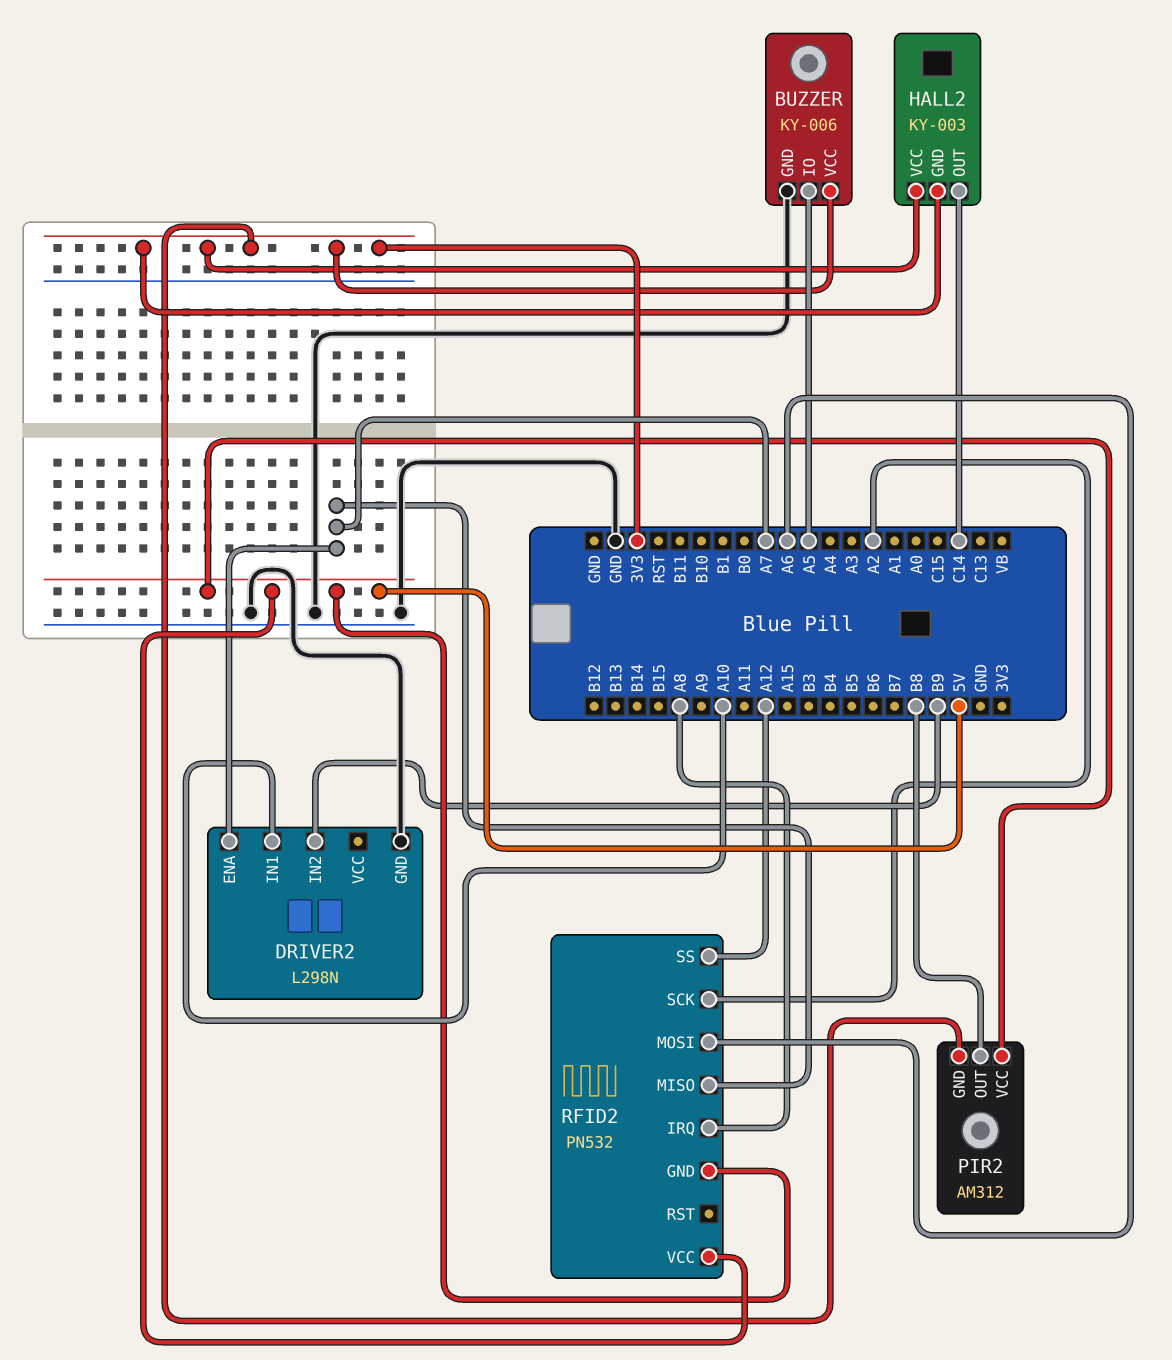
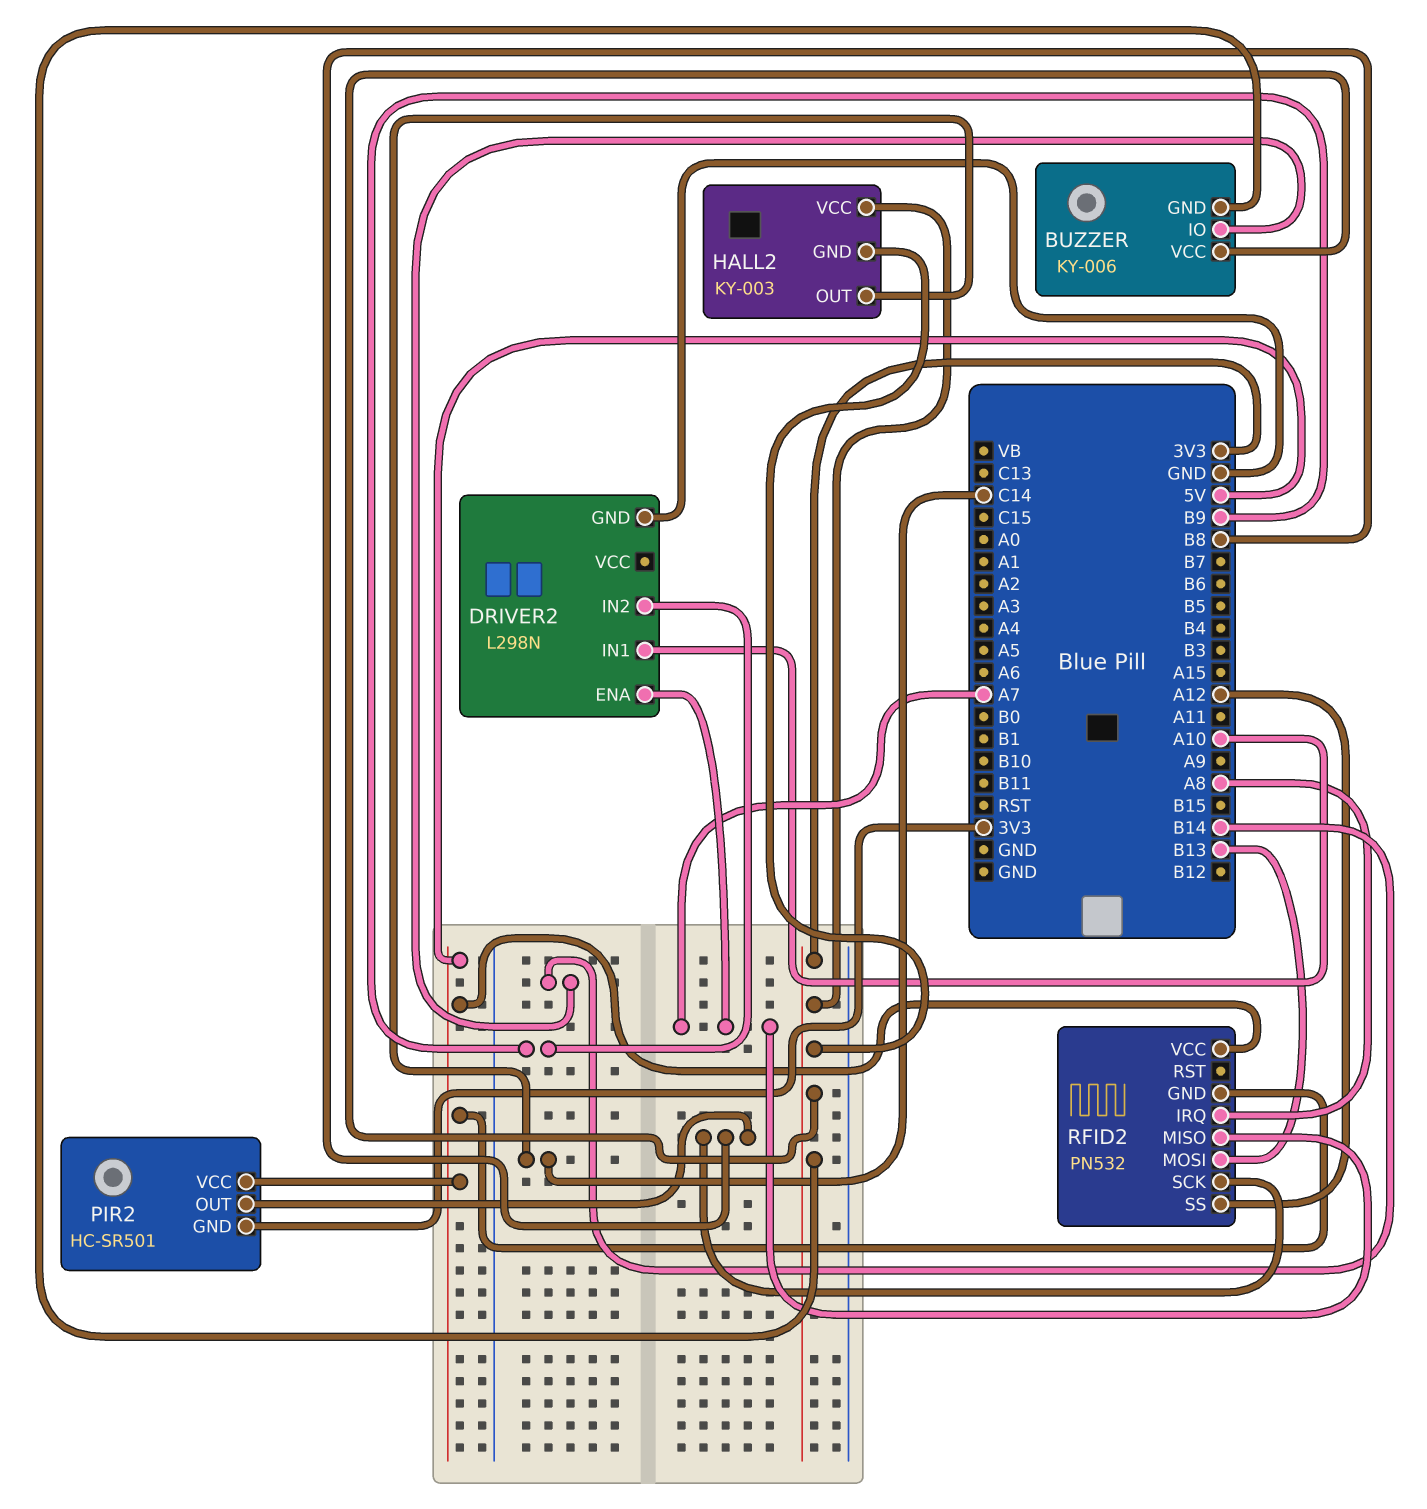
BUZZER pin GND: GND -> 3V3
BUZZER pin IO: A5 -> B14
PIR2: AM312 -> HC-SR501
RFID2 pin MOSI: A6 -> B13
RFID2 pin SCK: A2 -> B8

